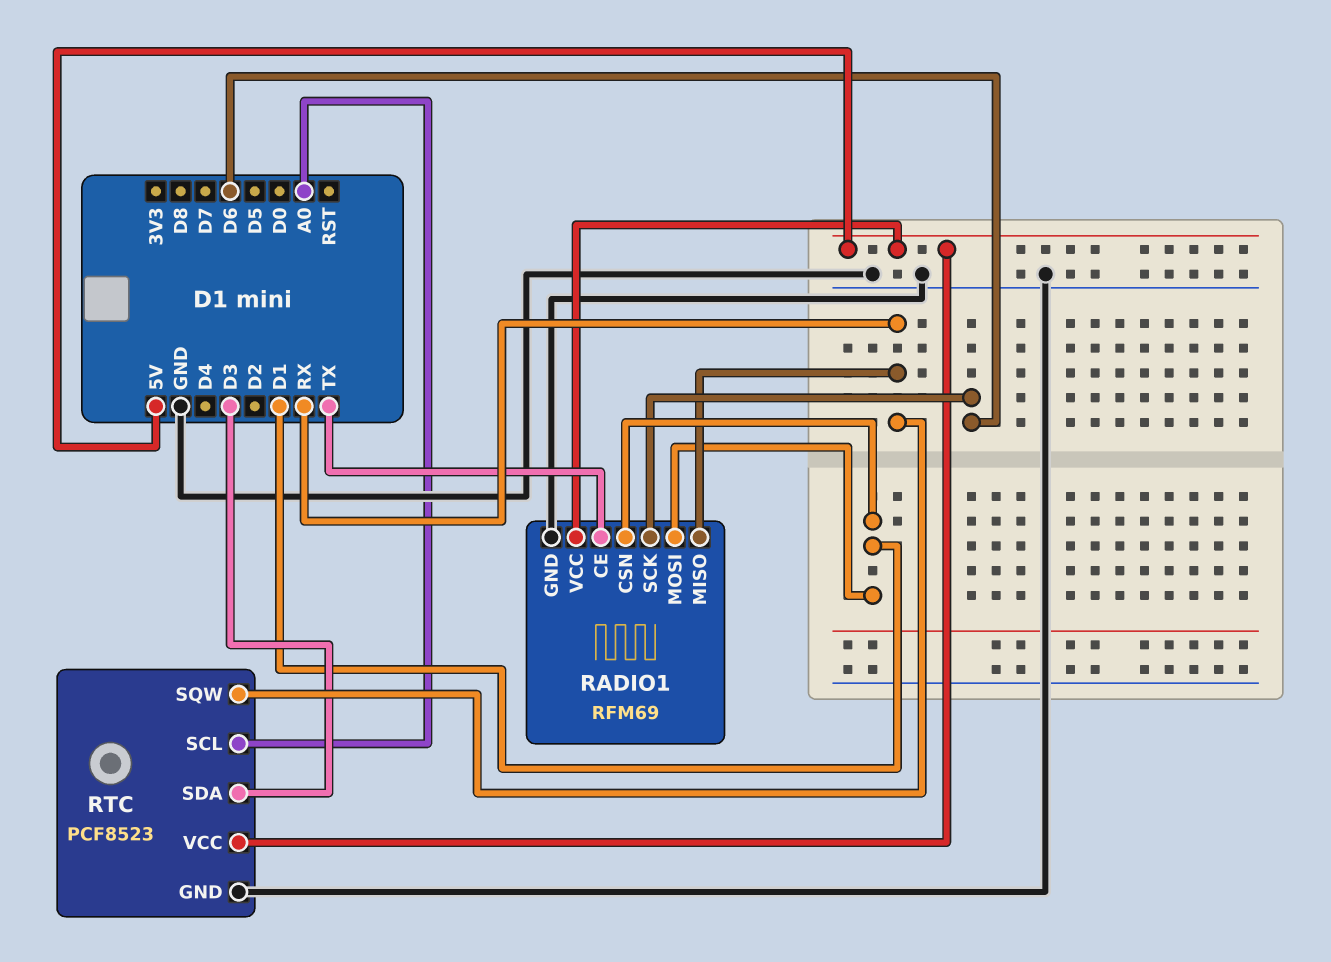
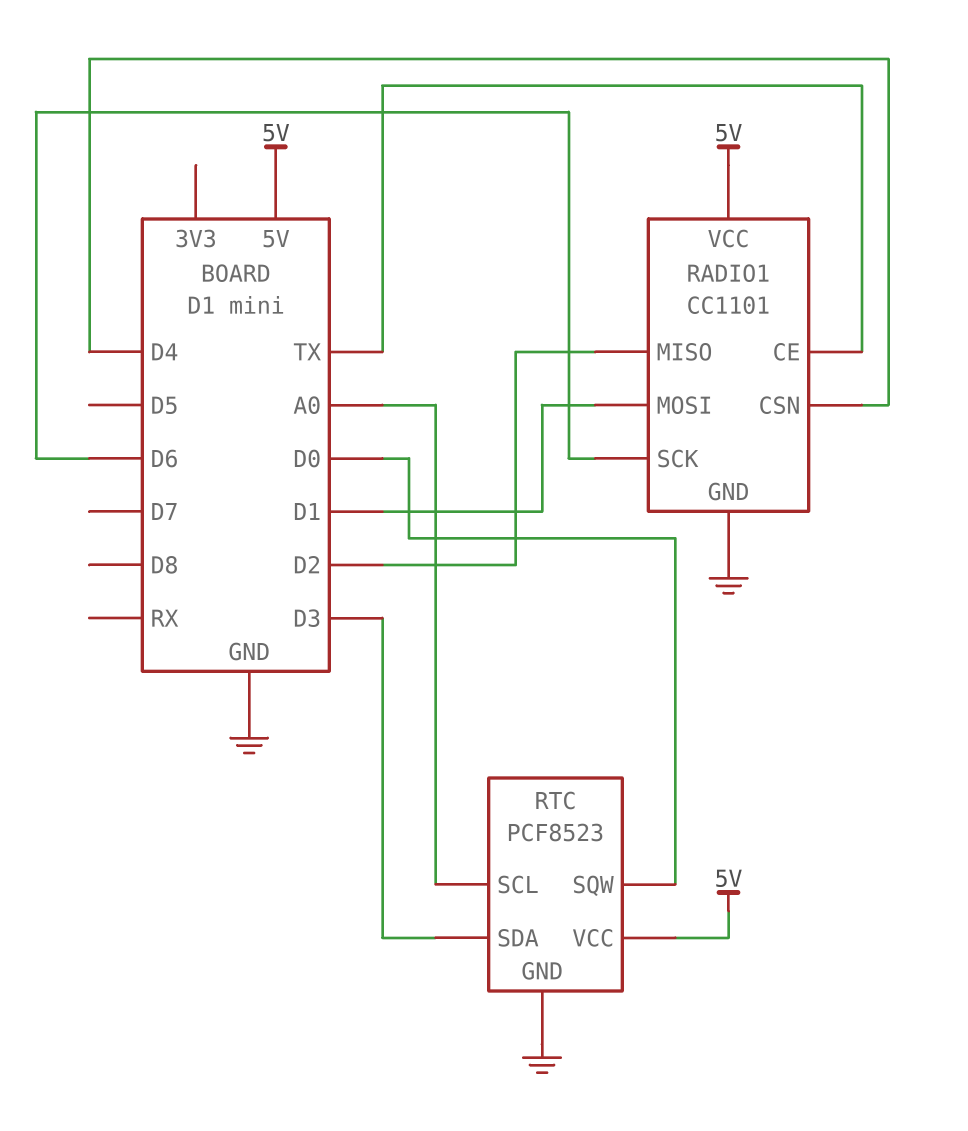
RADIO1: RFM69 -> CC1101
RADIO1 pin CSN: D1 -> D4
RADIO1 pin MISO: RX -> D2
RTC pin SQW: RX -> D0

